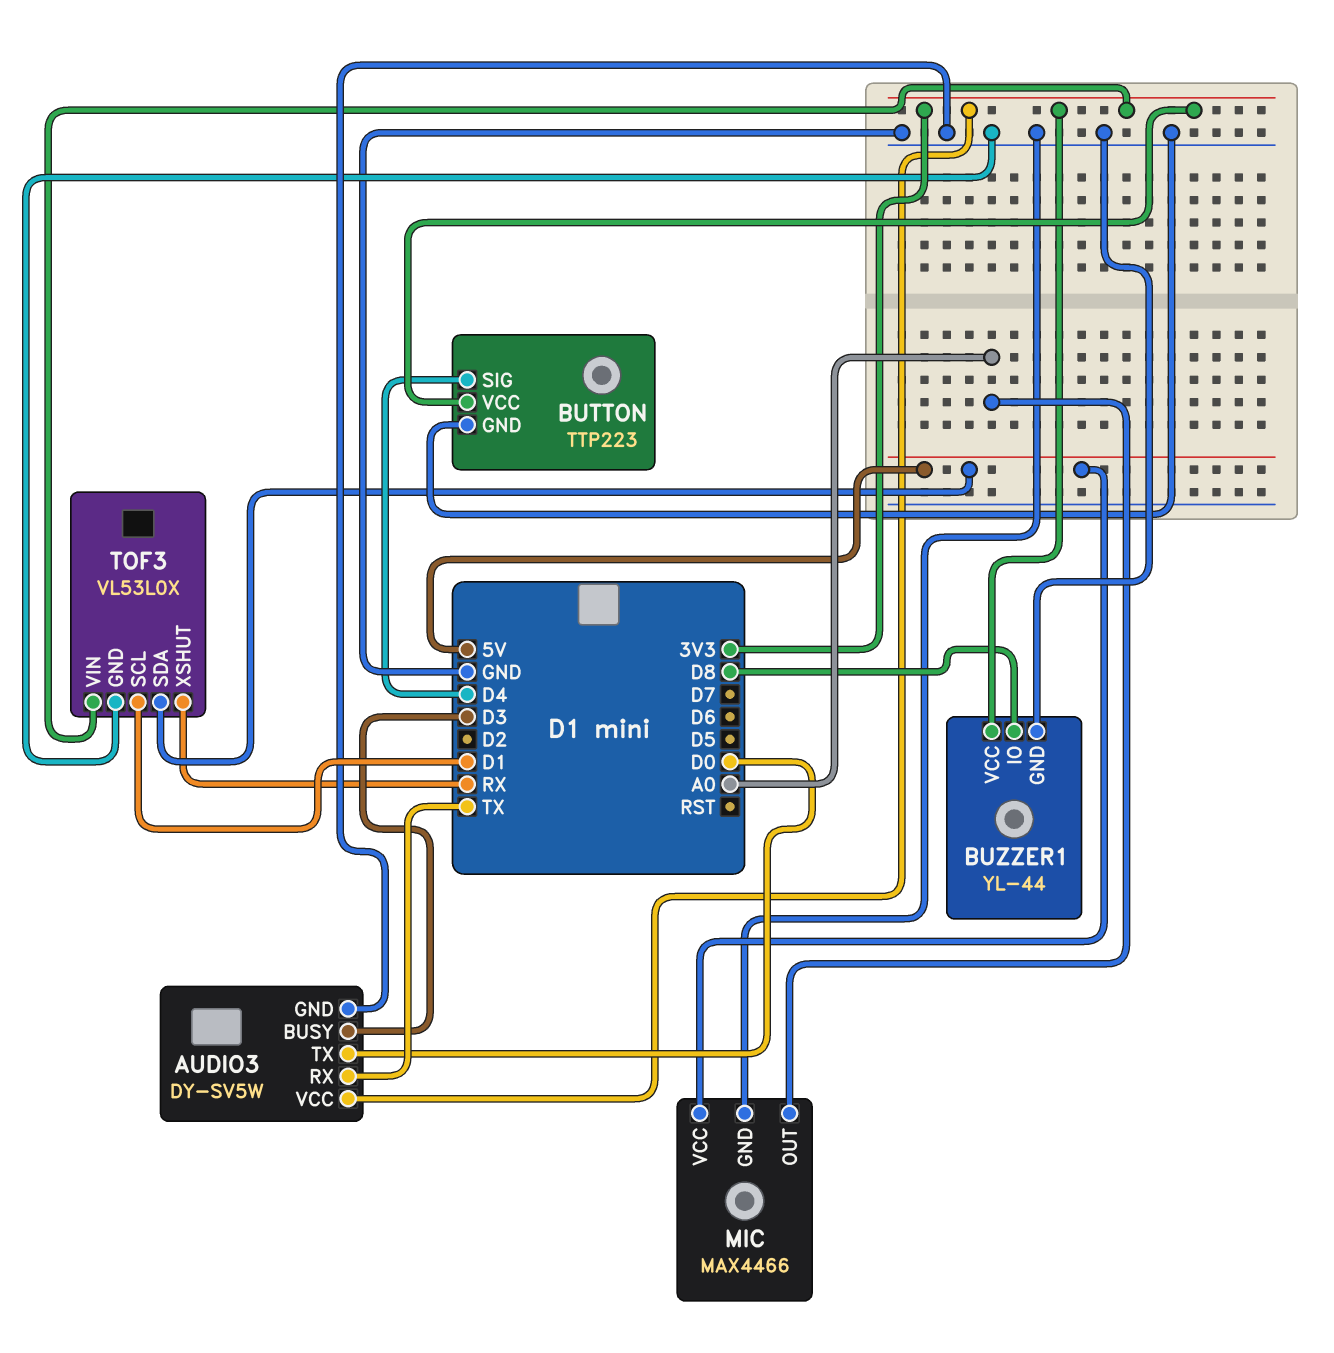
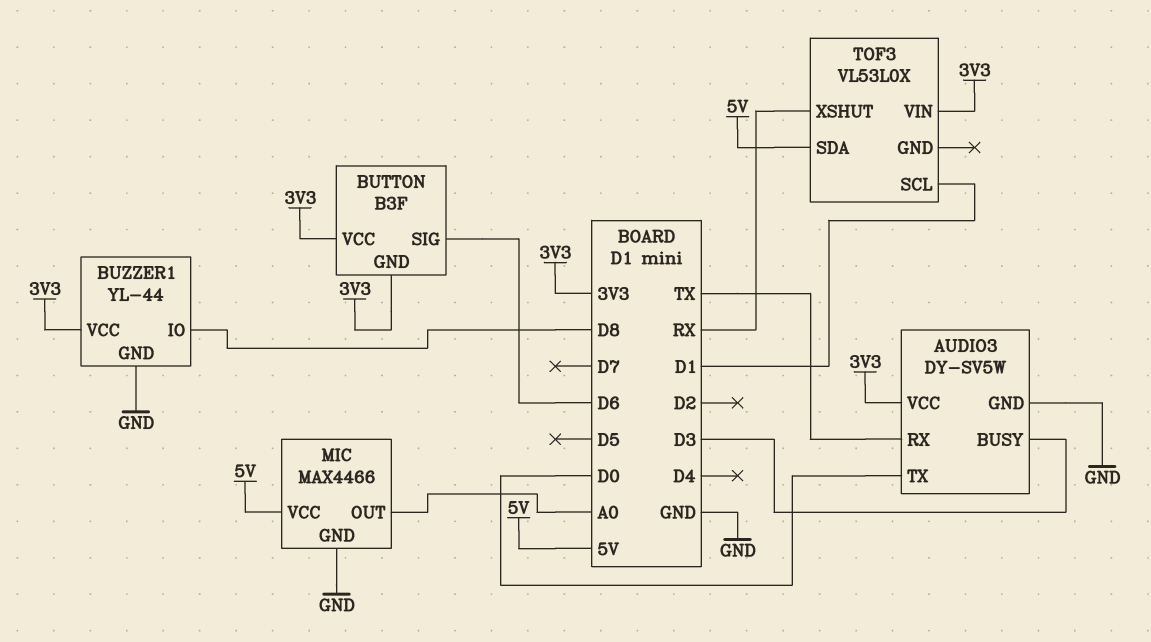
BUTTON: TTP223 -> B3F
BUTTON pin GND: GND -> 3V3
BUTTON pin SIG: D4 -> D6
TOF3 pin GND: GND -> none

